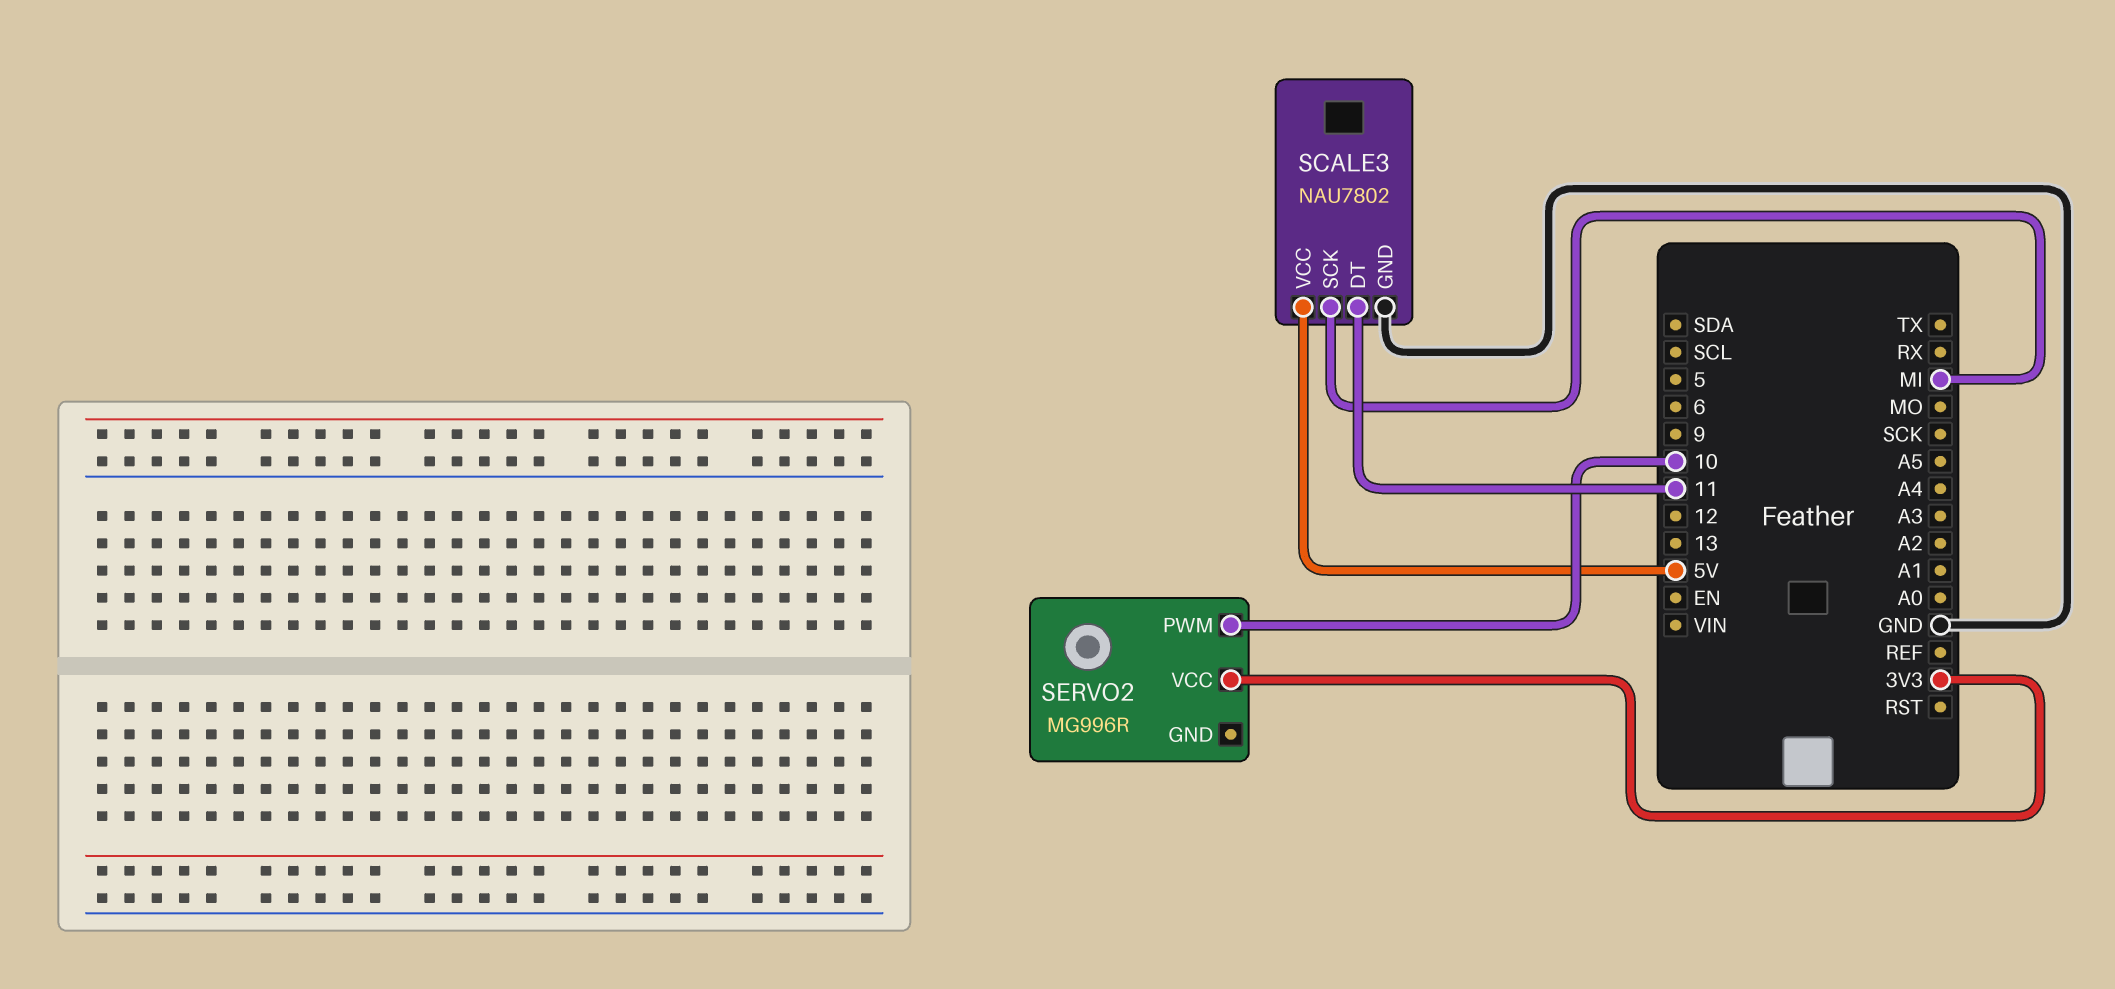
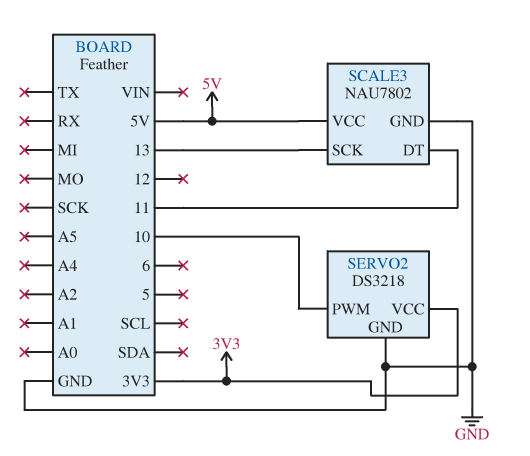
SCALE3 pin SCK: MI -> 13
SERVO2: MG996R -> DS3218
SERVO2 pin GND: none -> GND

